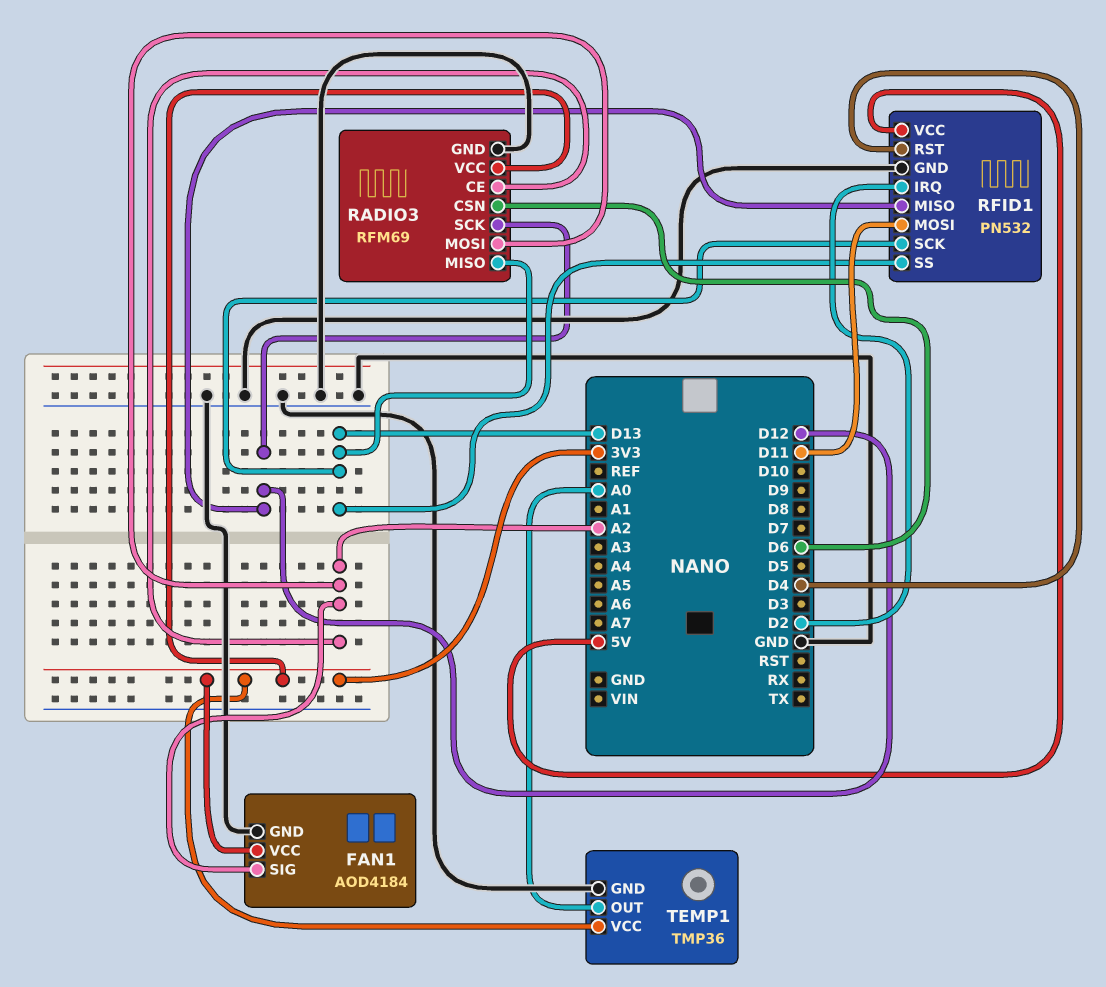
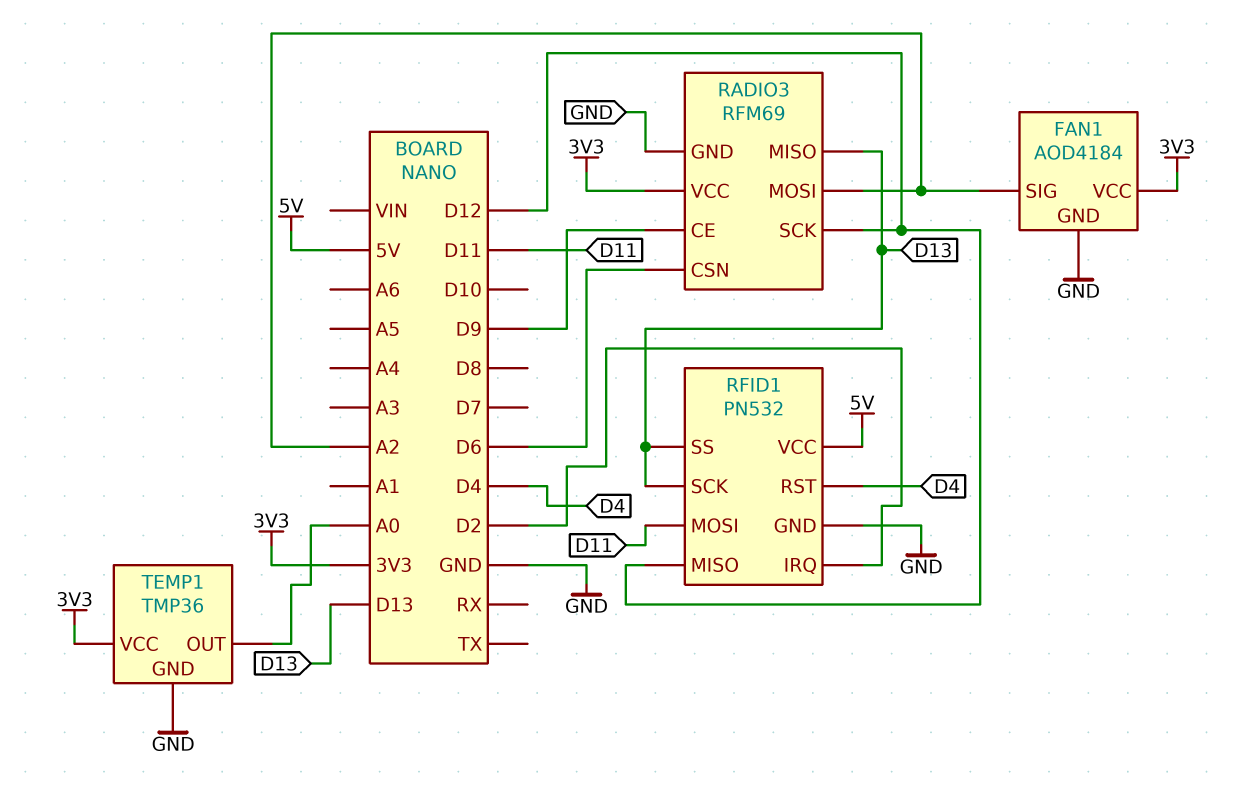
RADIO3 pin CE: A2 -> D9

